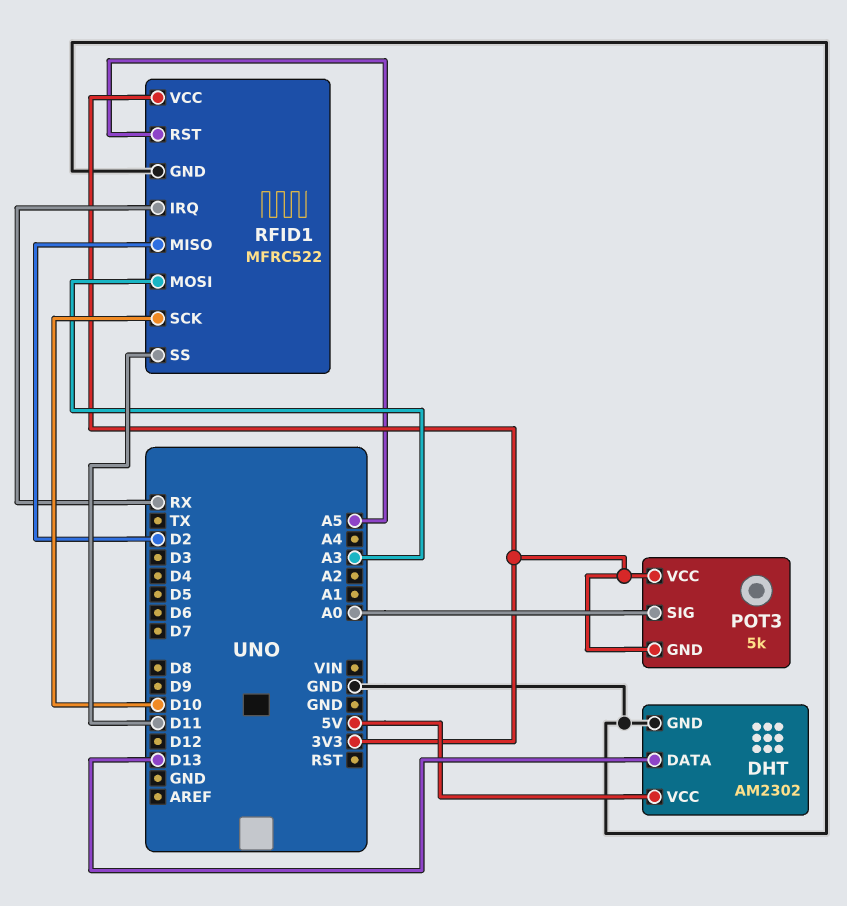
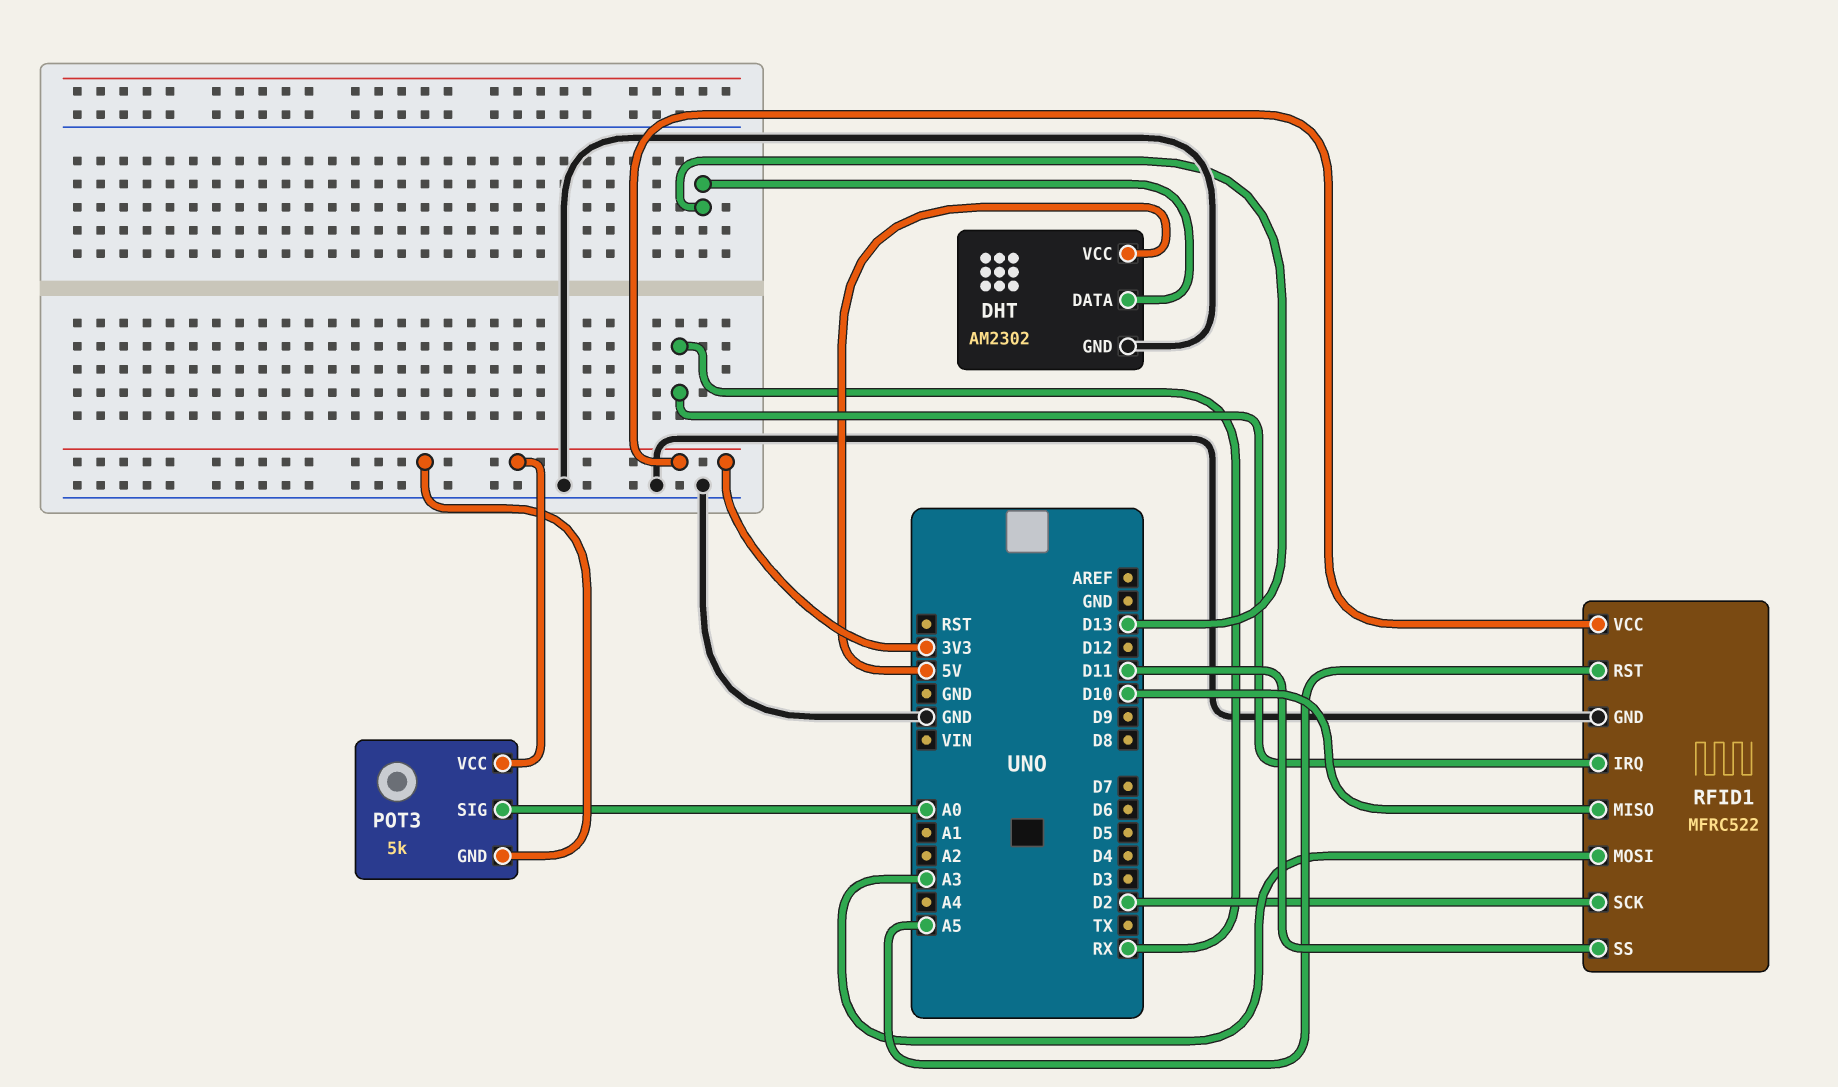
RFID1 pin MISO: D2 -> D10
RFID1 pin SCK: D10 -> D2

